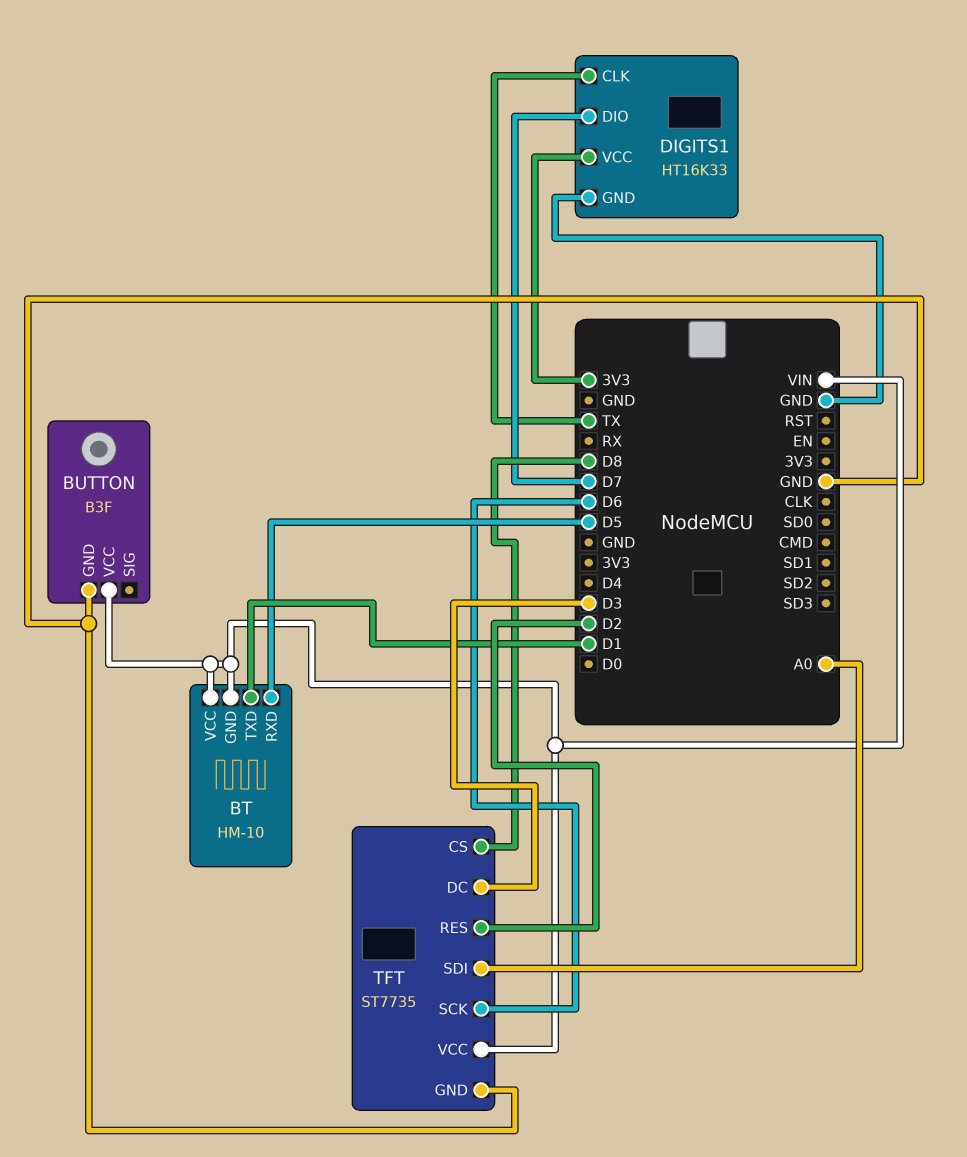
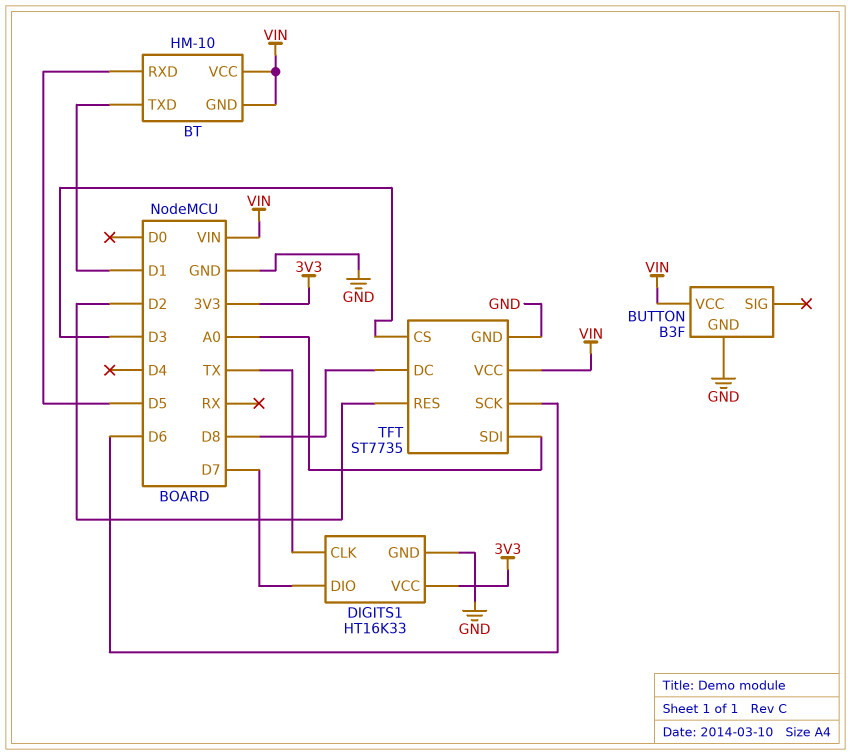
TFT pin CS: D8 -> D3
TFT pin DC: D3 -> D8

